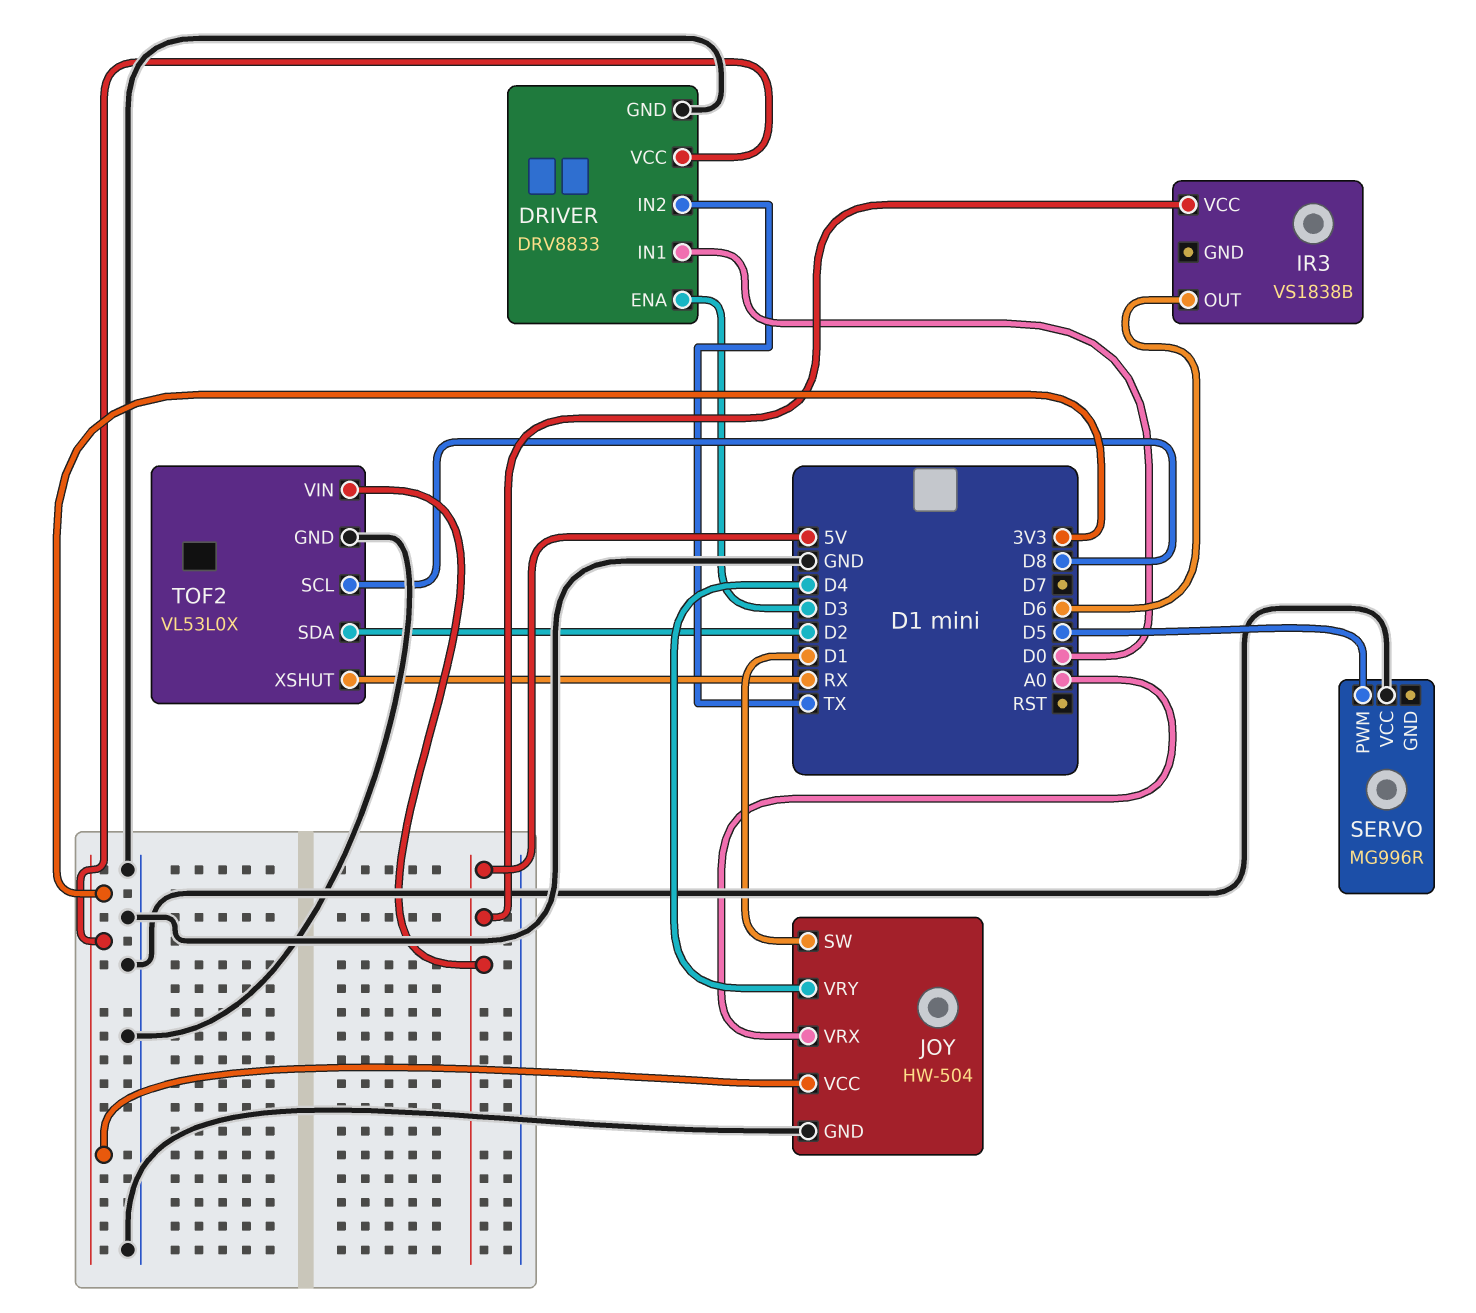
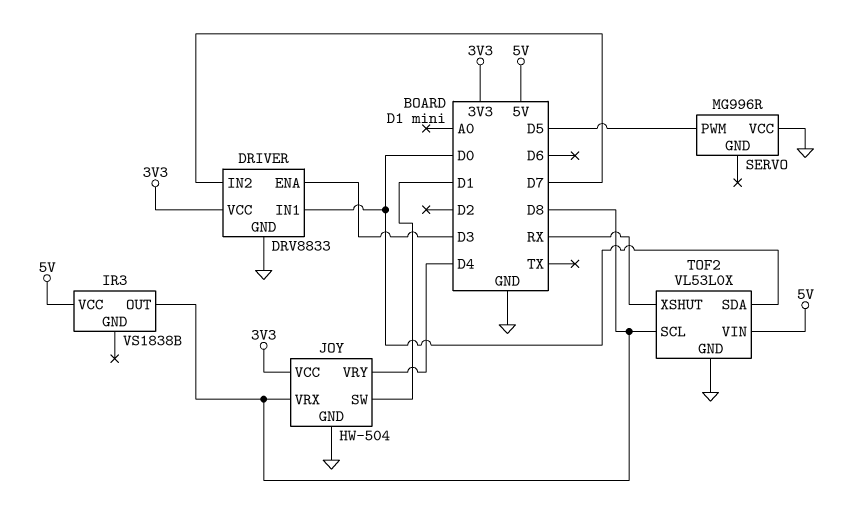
DRIVER pin IN2: TX -> D7
IR3 pin OUT: D6 -> D8
JOY pin VRX: A0 -> D8
TOF2 pin SDA: D2 -> D0

